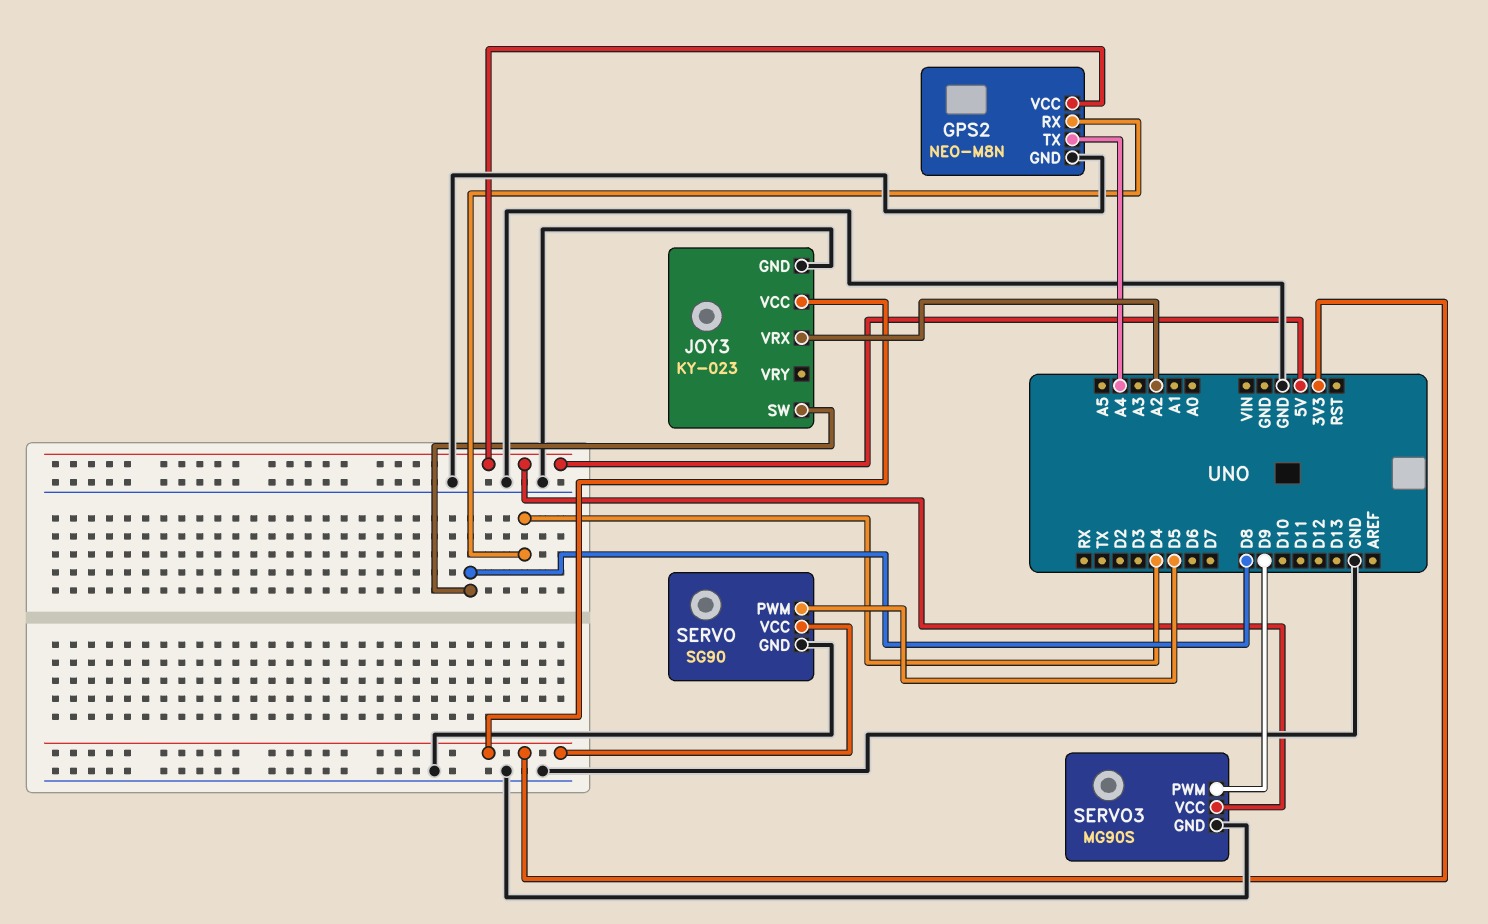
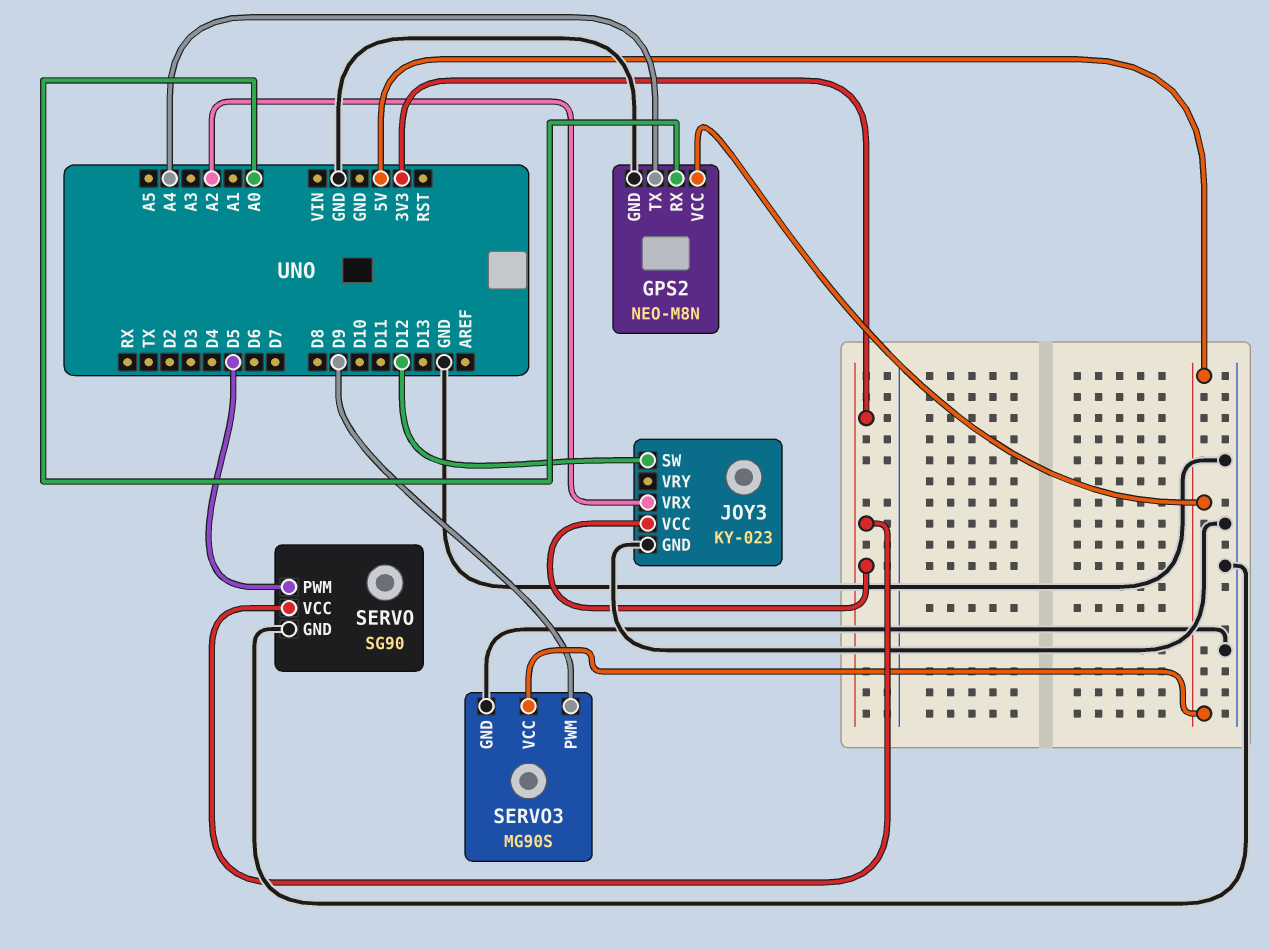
GPS2 pin RX: D4 -> A0
JOY3 pin SW: D8 -> D12

